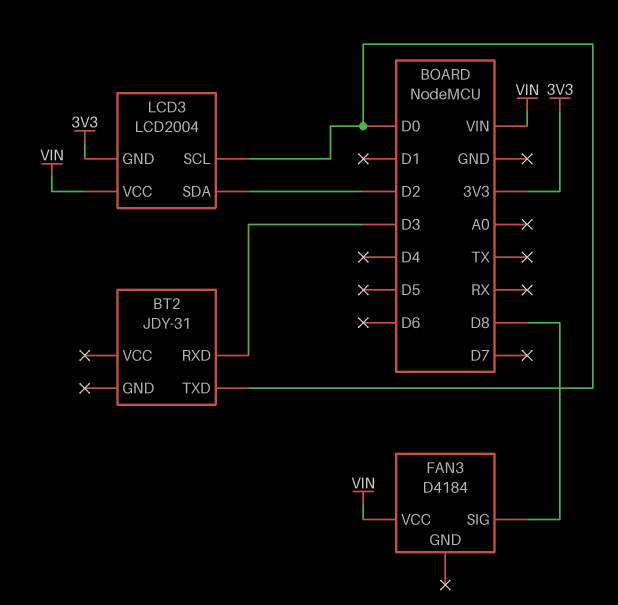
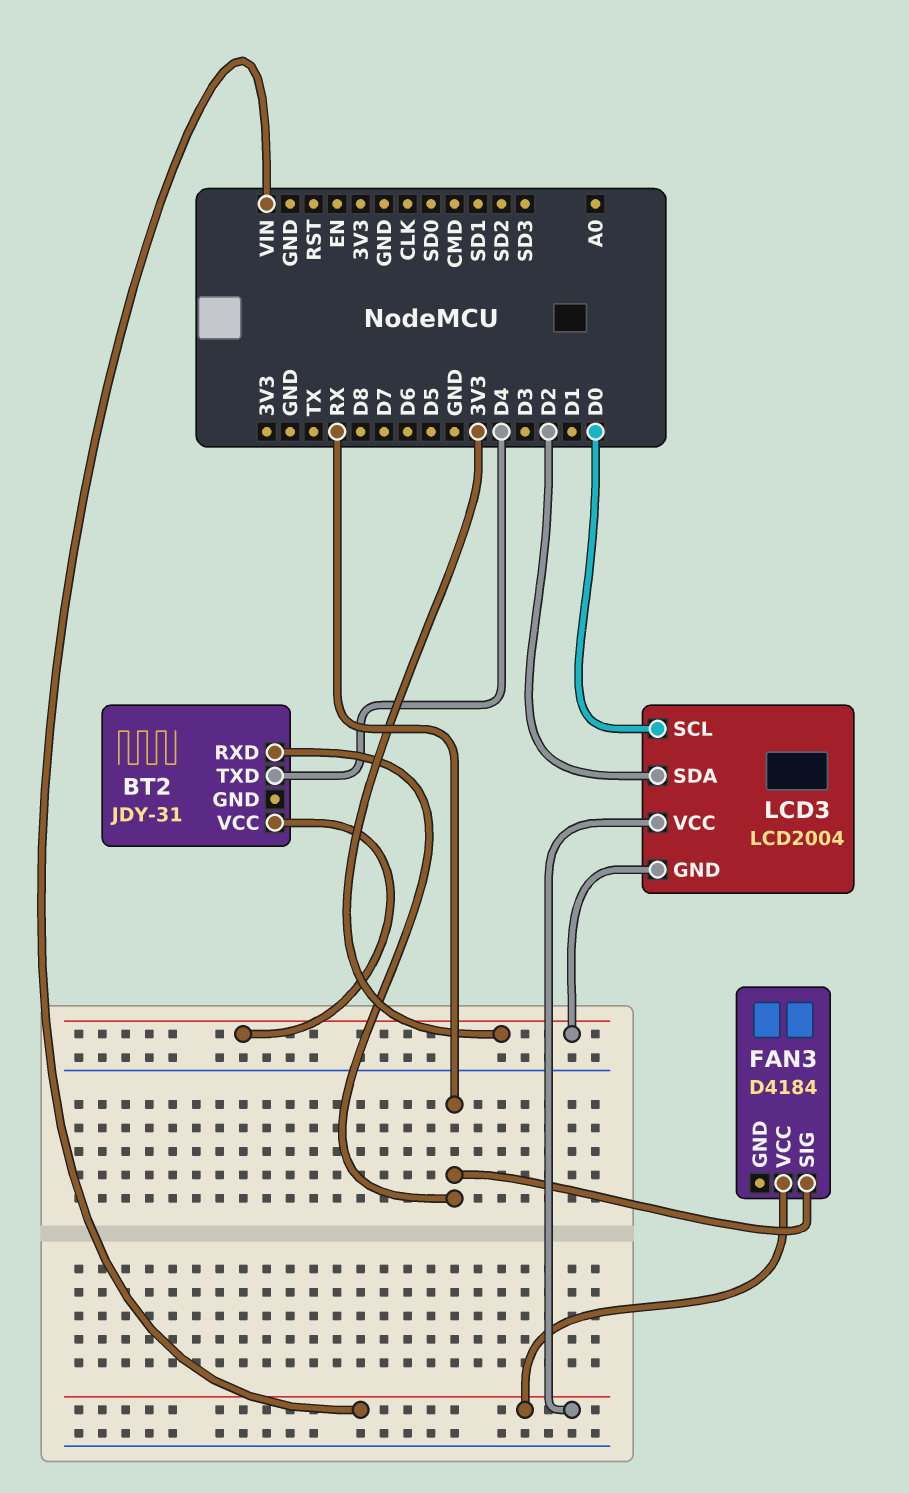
BT2 pin RXD: D3 -> RX
BT2 pin TXD: D0 -> D4
BT2 pin VCC: none -> 3V3
FAN3 pin SIG: D8 -> RX

